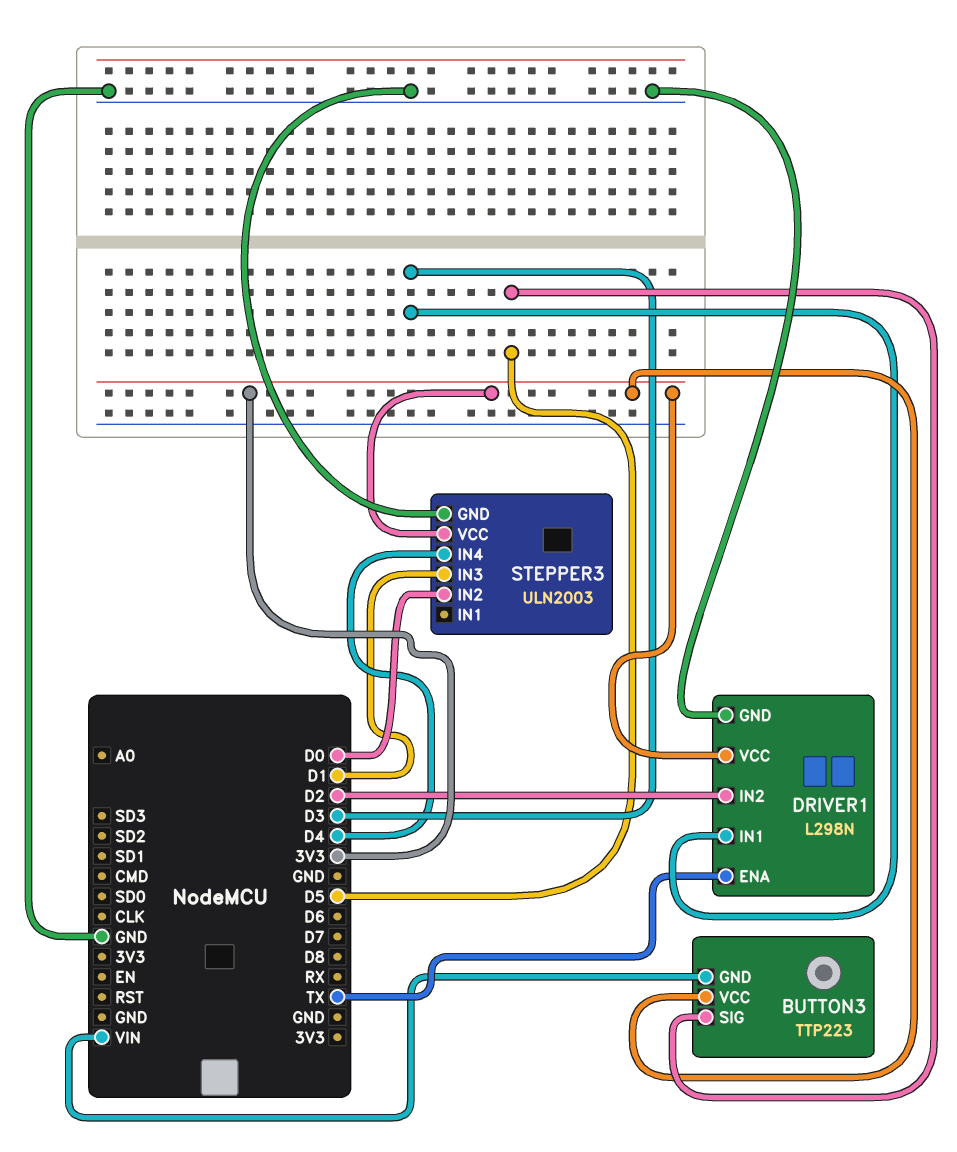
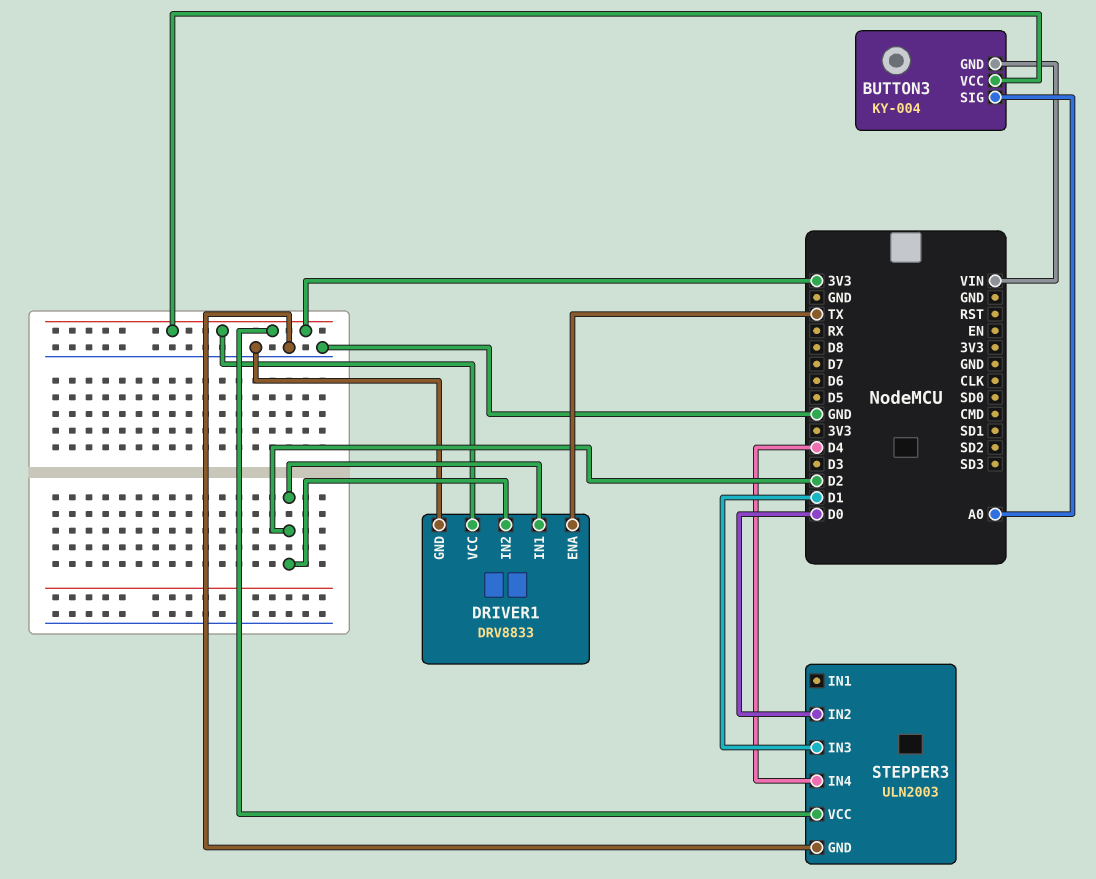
BUTTON3: TTP223 -> KY-004
BUTTON3 pin SIG: D5 -> A0
DRIVER1: L298N -> DRV8833
DRIVER1 pin IN1: D3 -> D2

